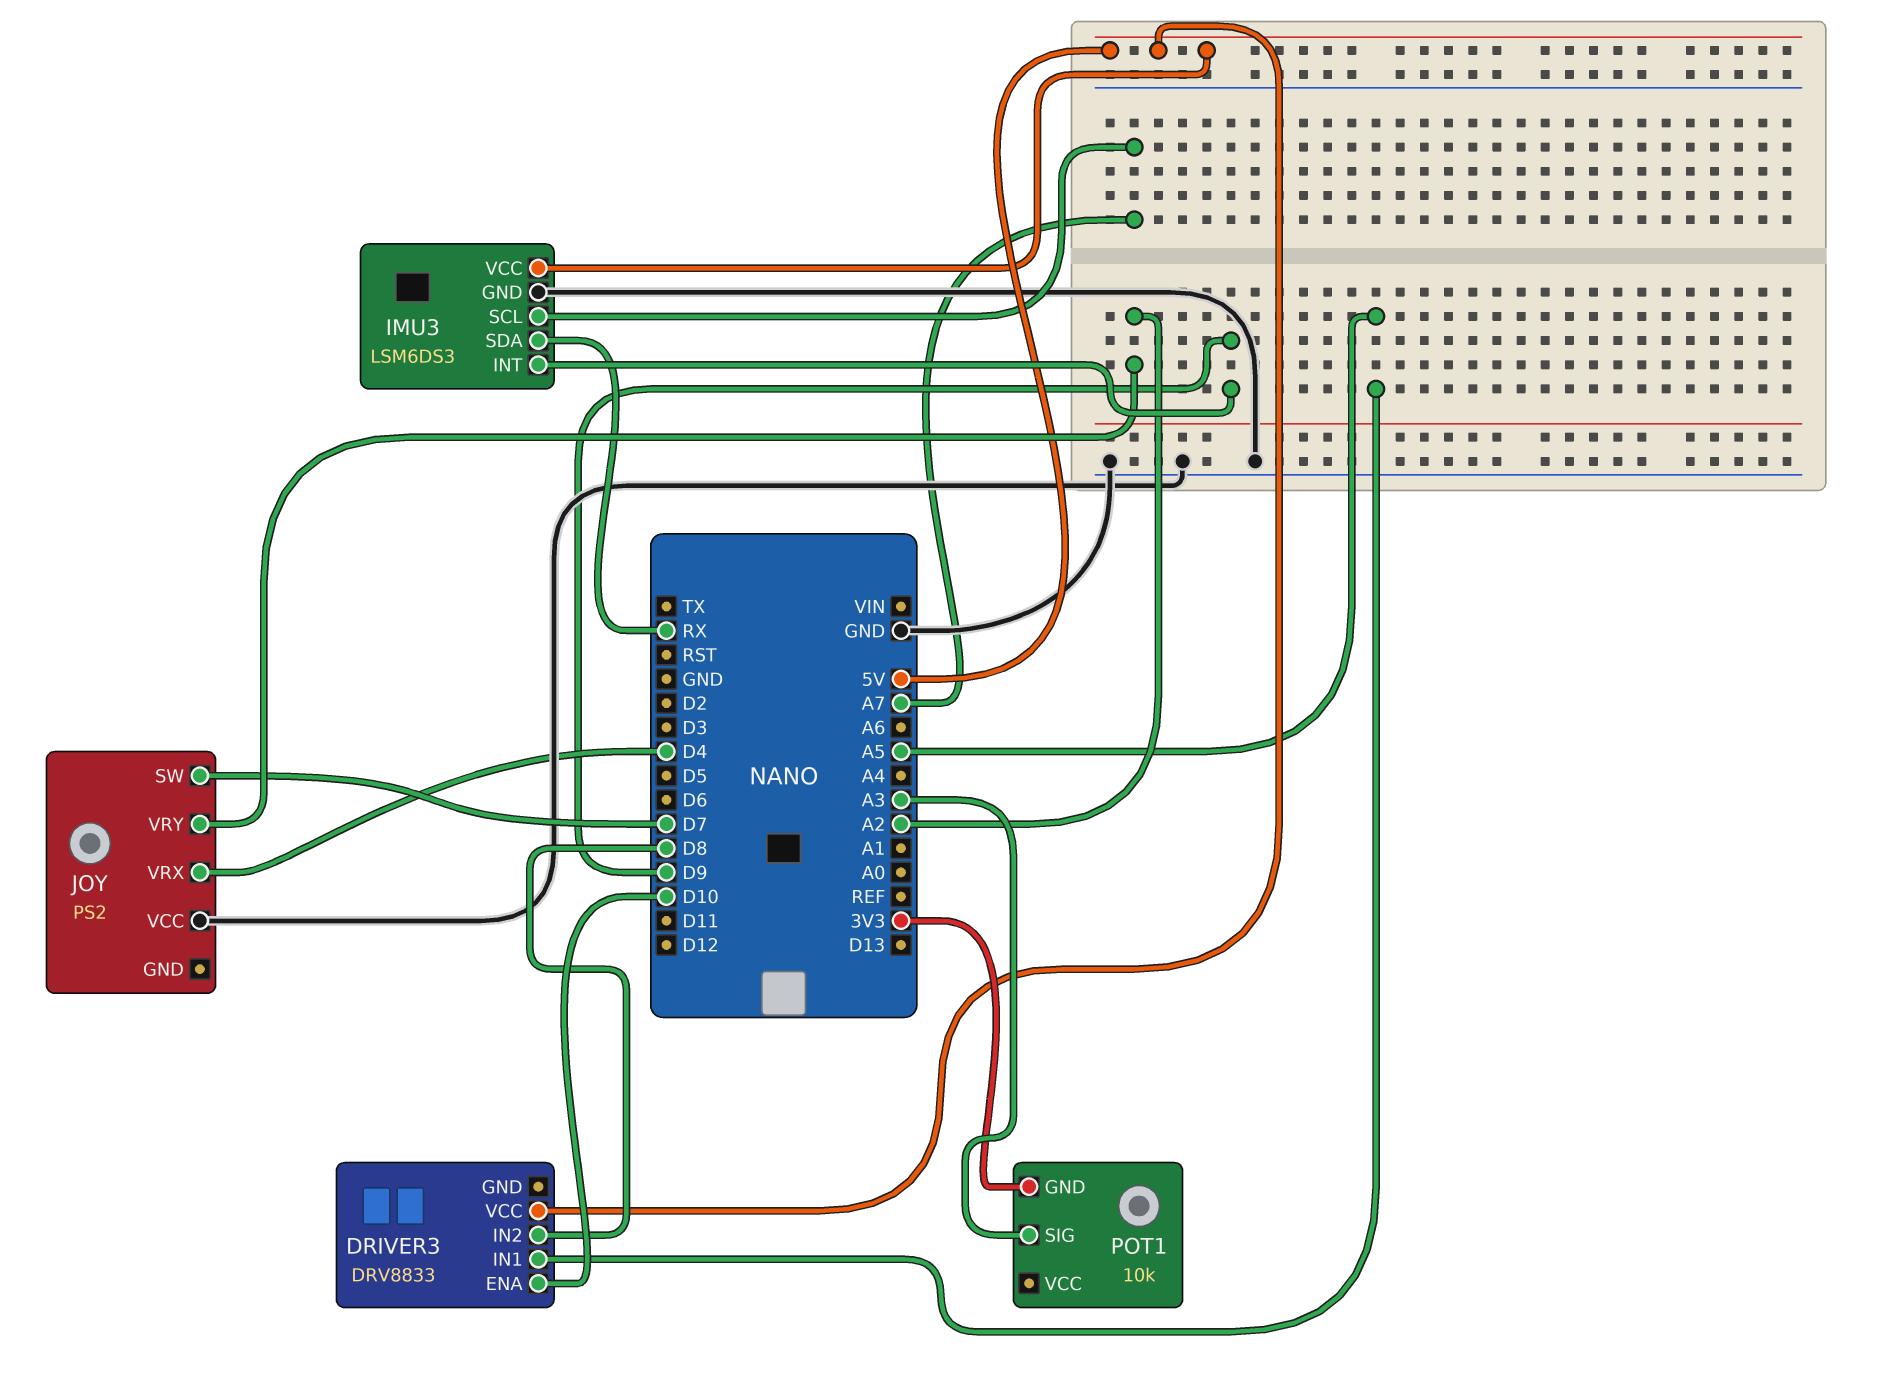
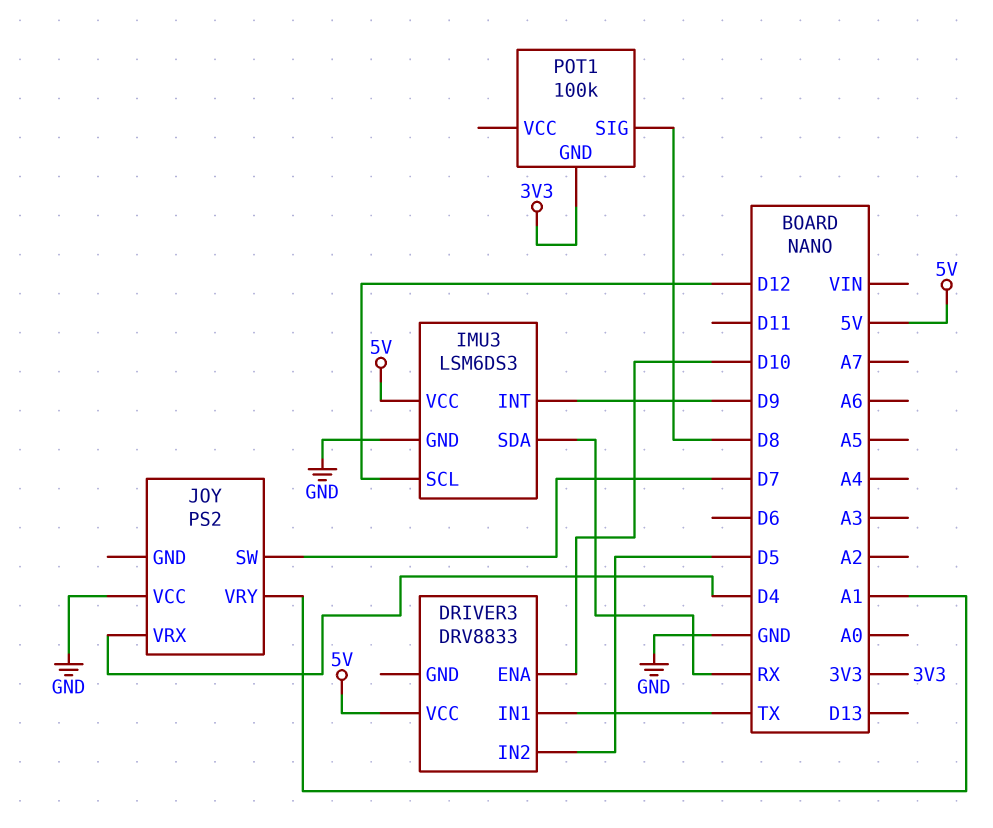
DRIVER3 pin IN1: A5 -> TX
DRIVER3 pin IN2: D8 -> D5
IMU3 pin SCL: A7 -> D12
JOY pin VRY: A2 -> A1
POT1: 10k -> 100k
POT1 pin SIG: A3 -> D8

